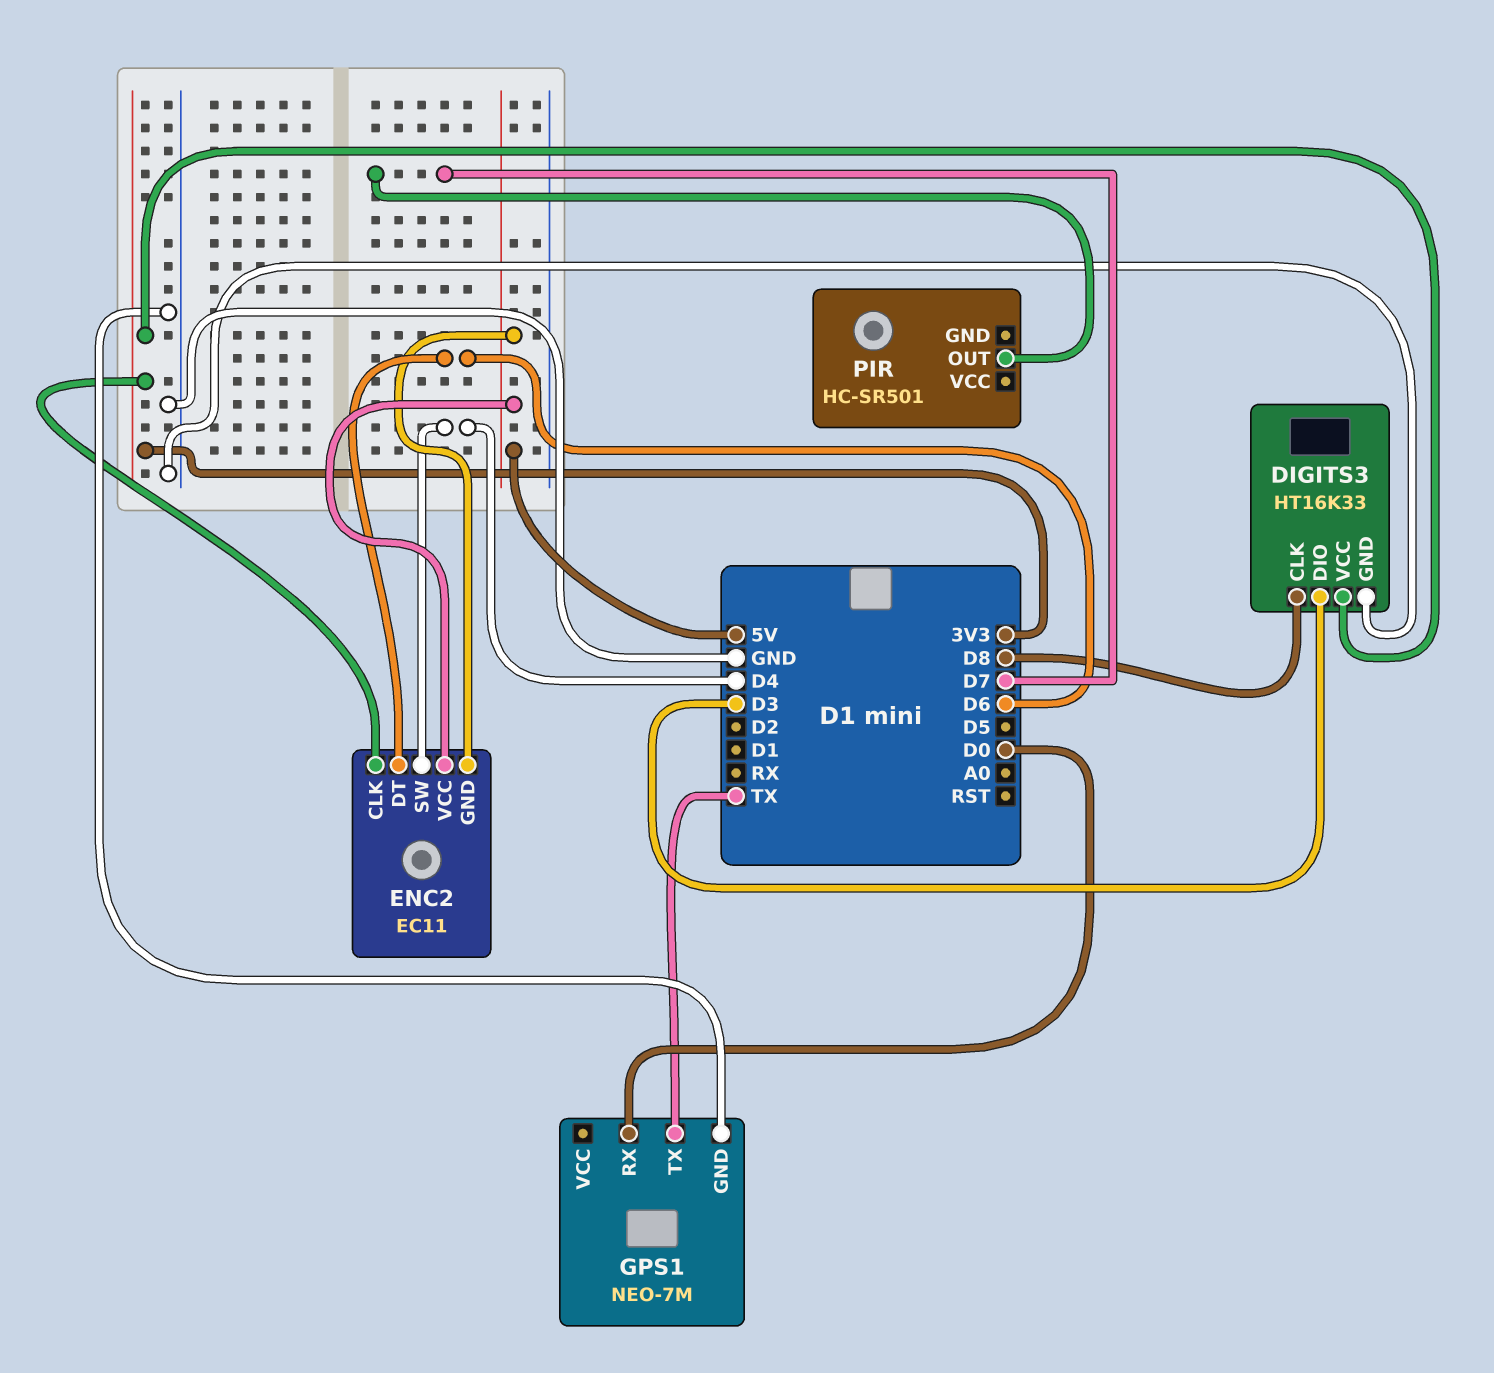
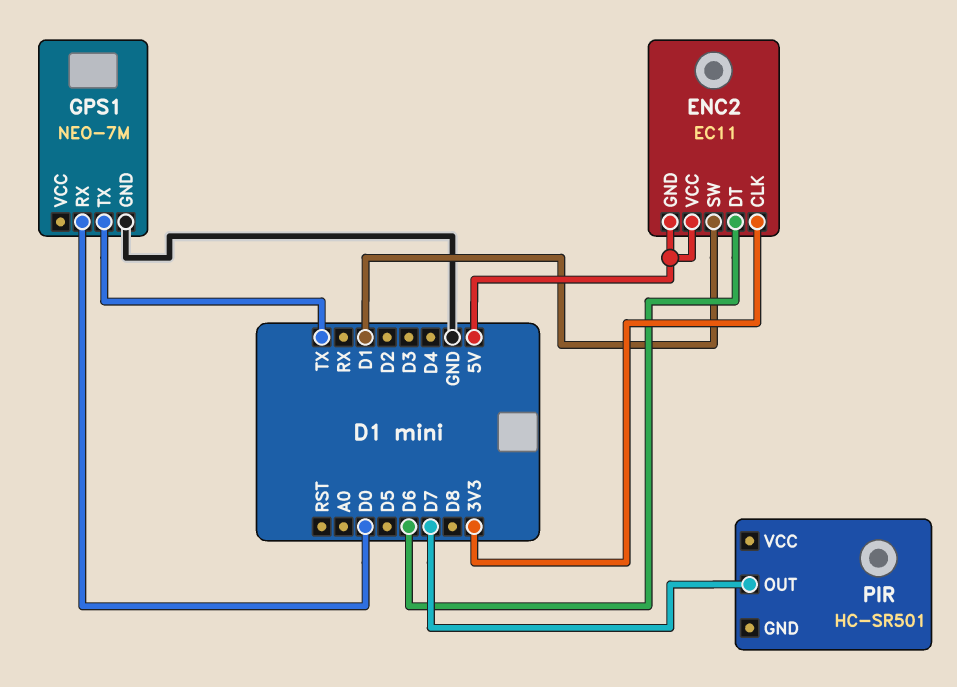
DIGITS3: HT16K33 -> none
DIGITS3 pin CLK: D8 -> none
DIGITS3 pin DIO: D3 -> none
DIGITS3 pin GND: GND -> none
DIGITS3 pin VCC: 3V3 -> none
ENC2 pin SW: D4 -> D1

